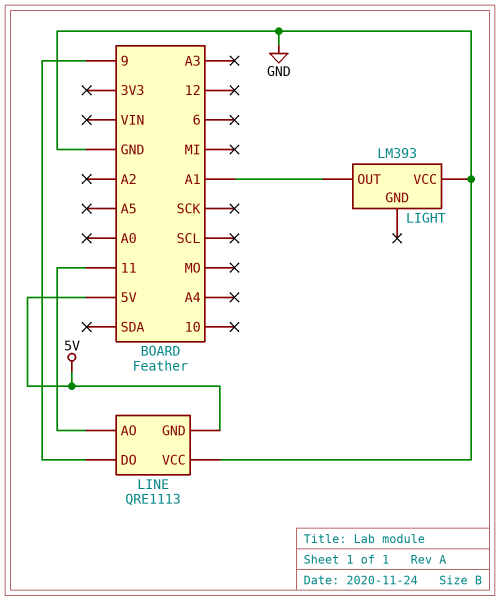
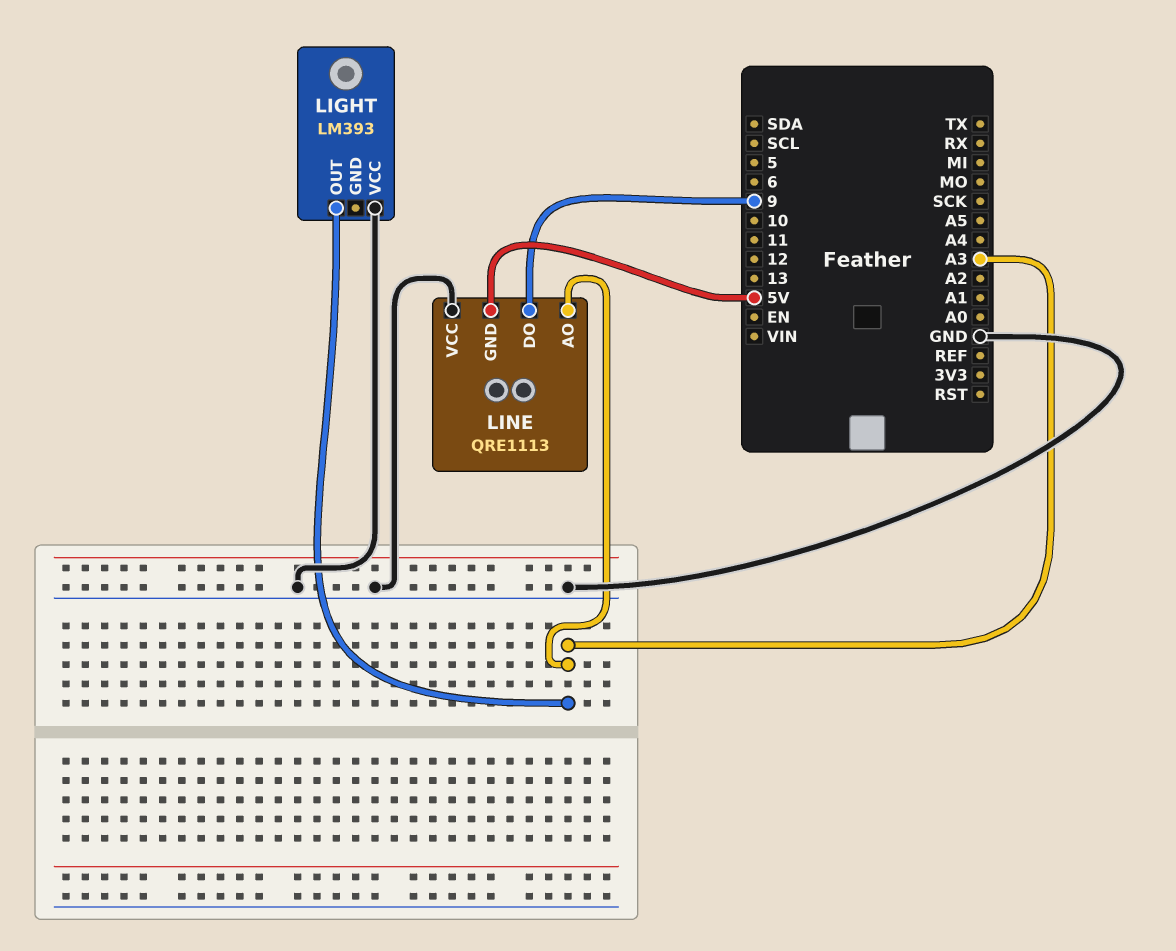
LIGHT pin OUT: A1 -> A3
LINE pin AO: 11 -> A3

